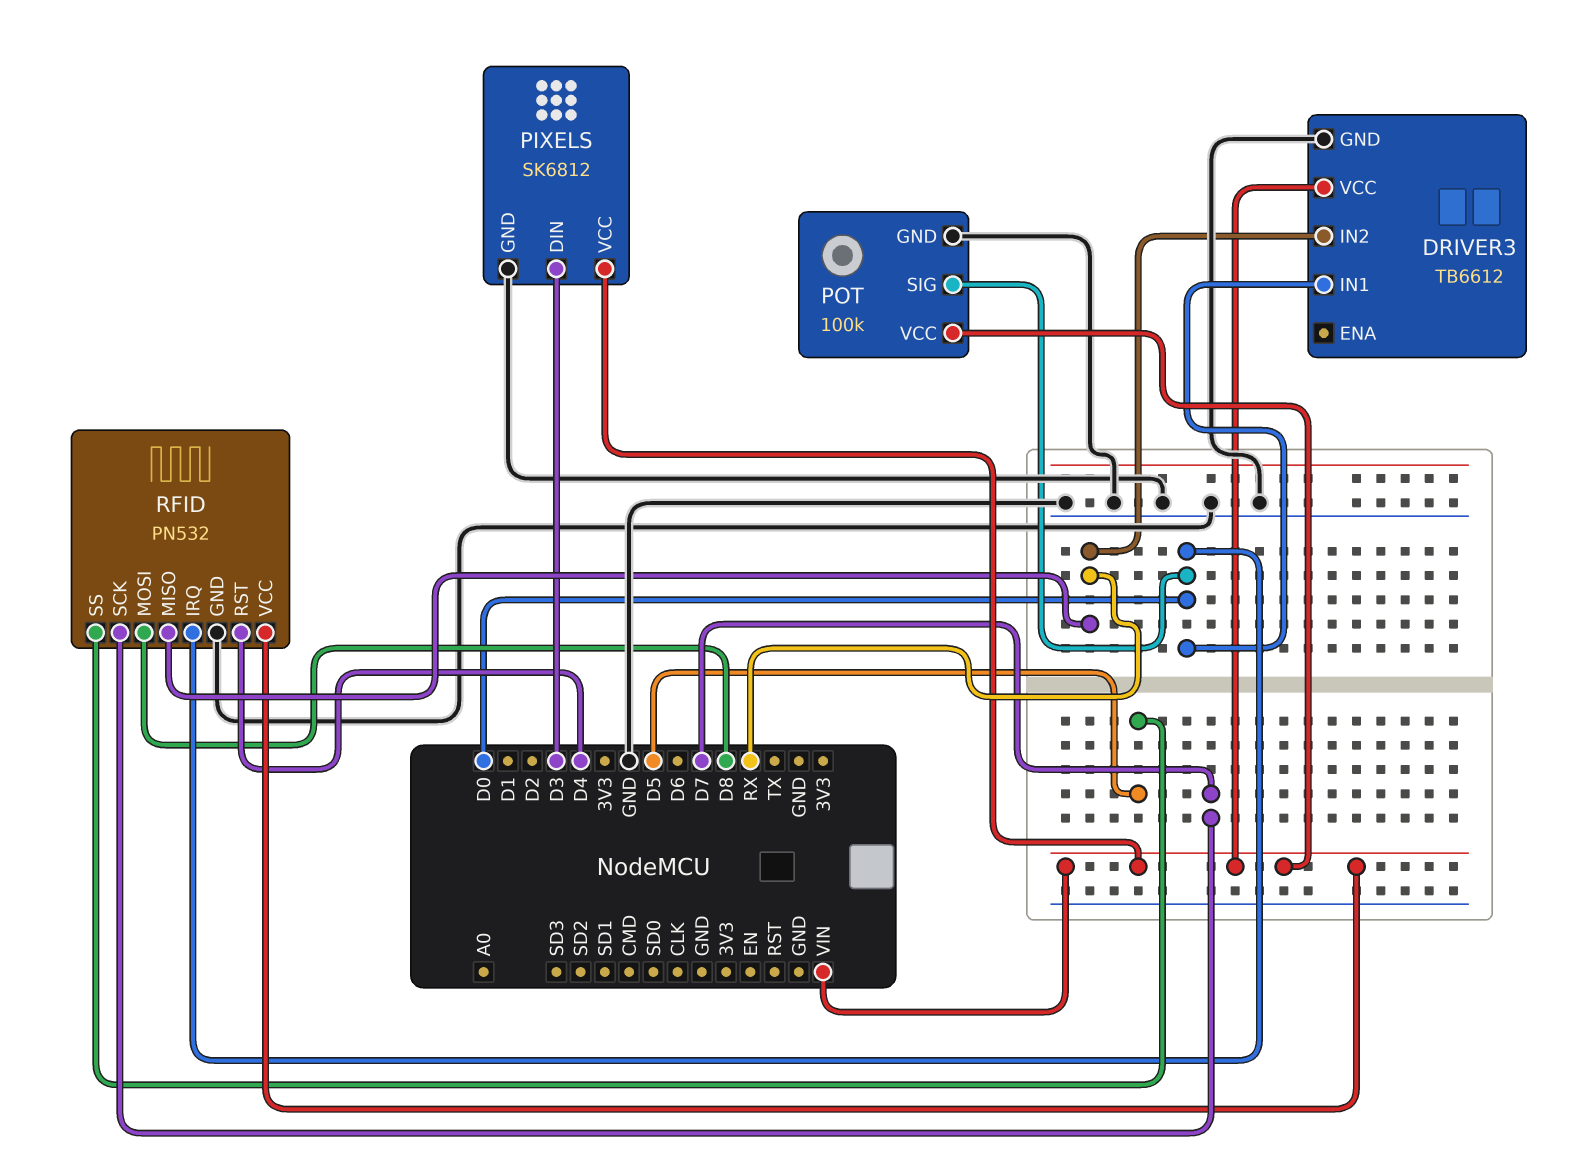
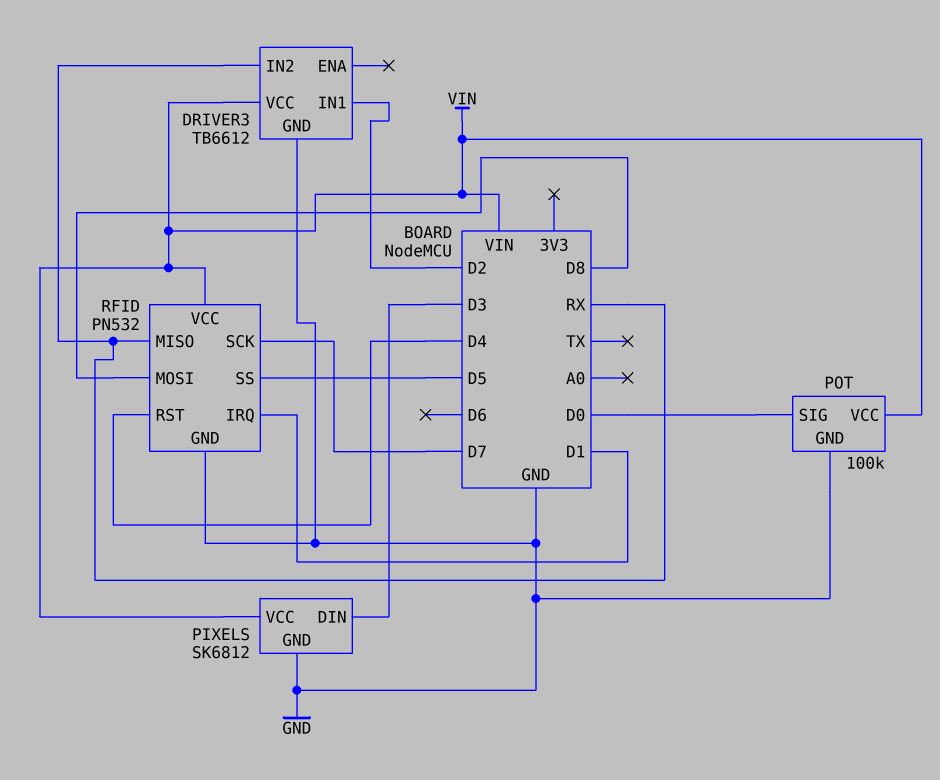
DRIVER3 pin IN1: D0 -> D2
RFID pin IRQ: D0 -> D1

